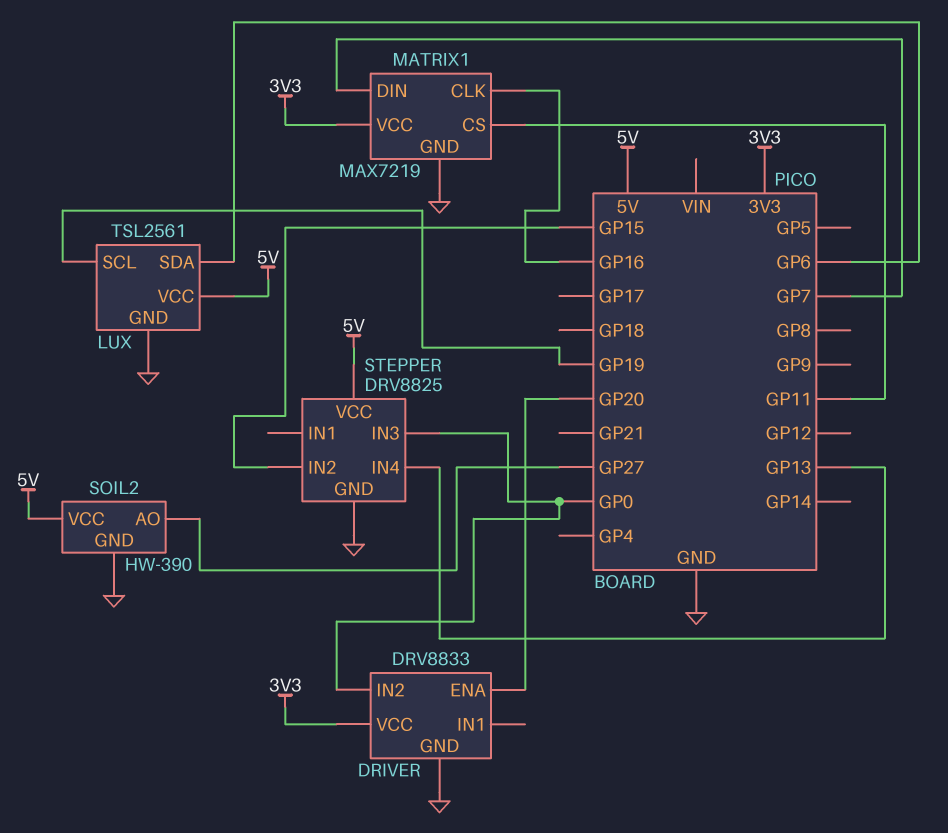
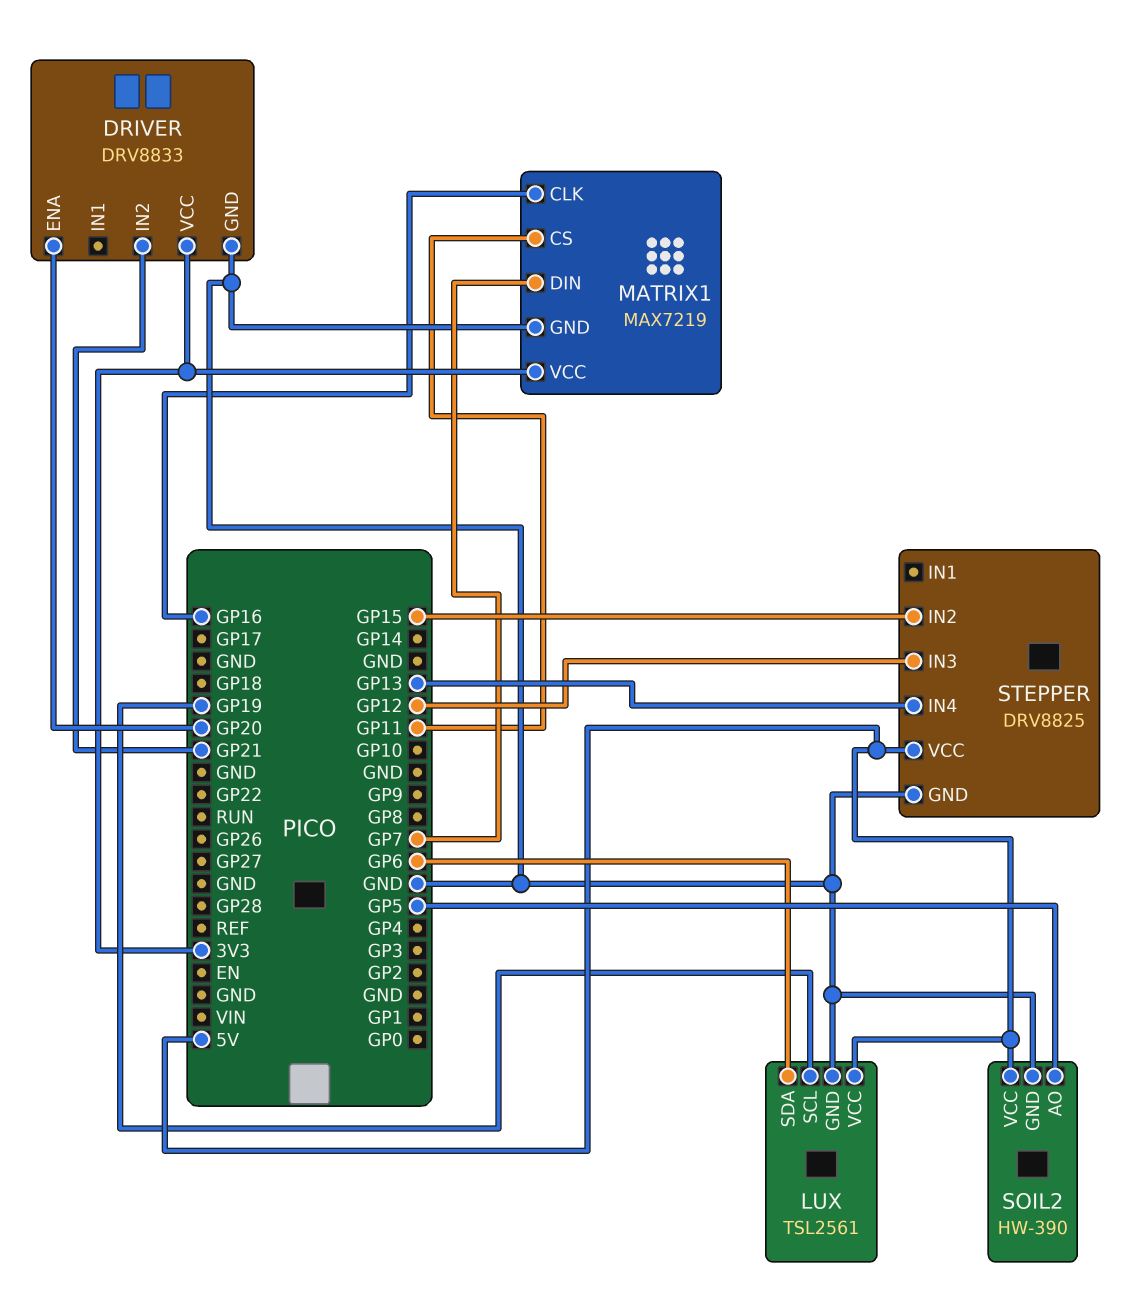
DRIVER pin IN2: GP0 -> GP21
SOIL2 pin AO: GP27 -> GP5
STEPPER pin IN3: GP0 -> GP12

